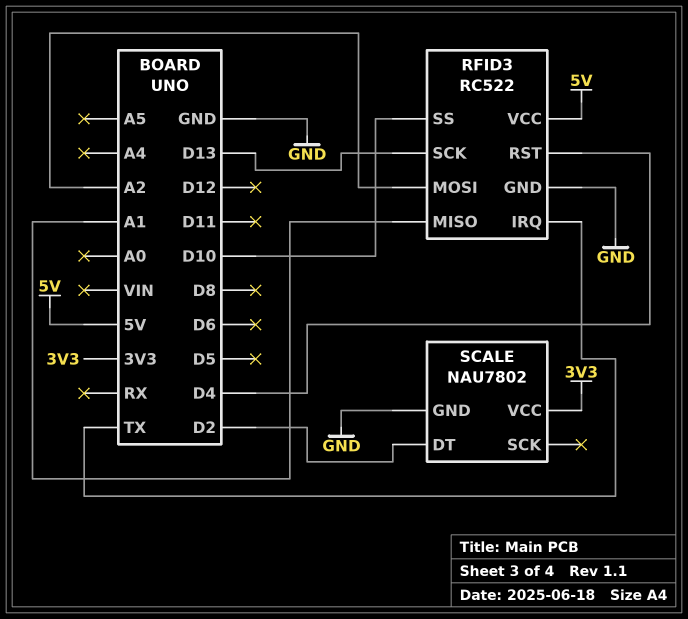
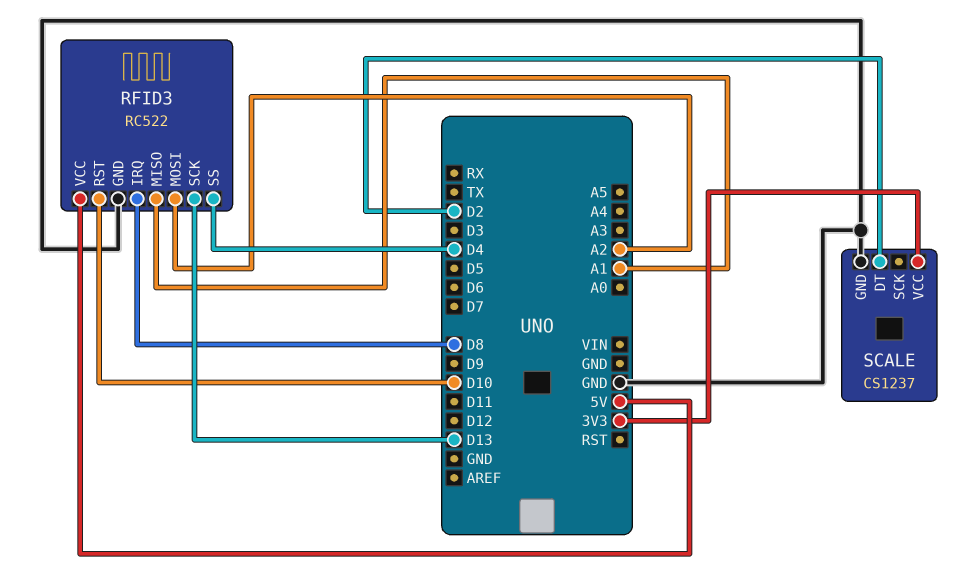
RFID3 pin IRQ: TX -> D8
RFID3 pin RST: D4 -> D10
RFID3 pin SS: D10 -> D4
SCALE: NAU7802 -> CS1237

